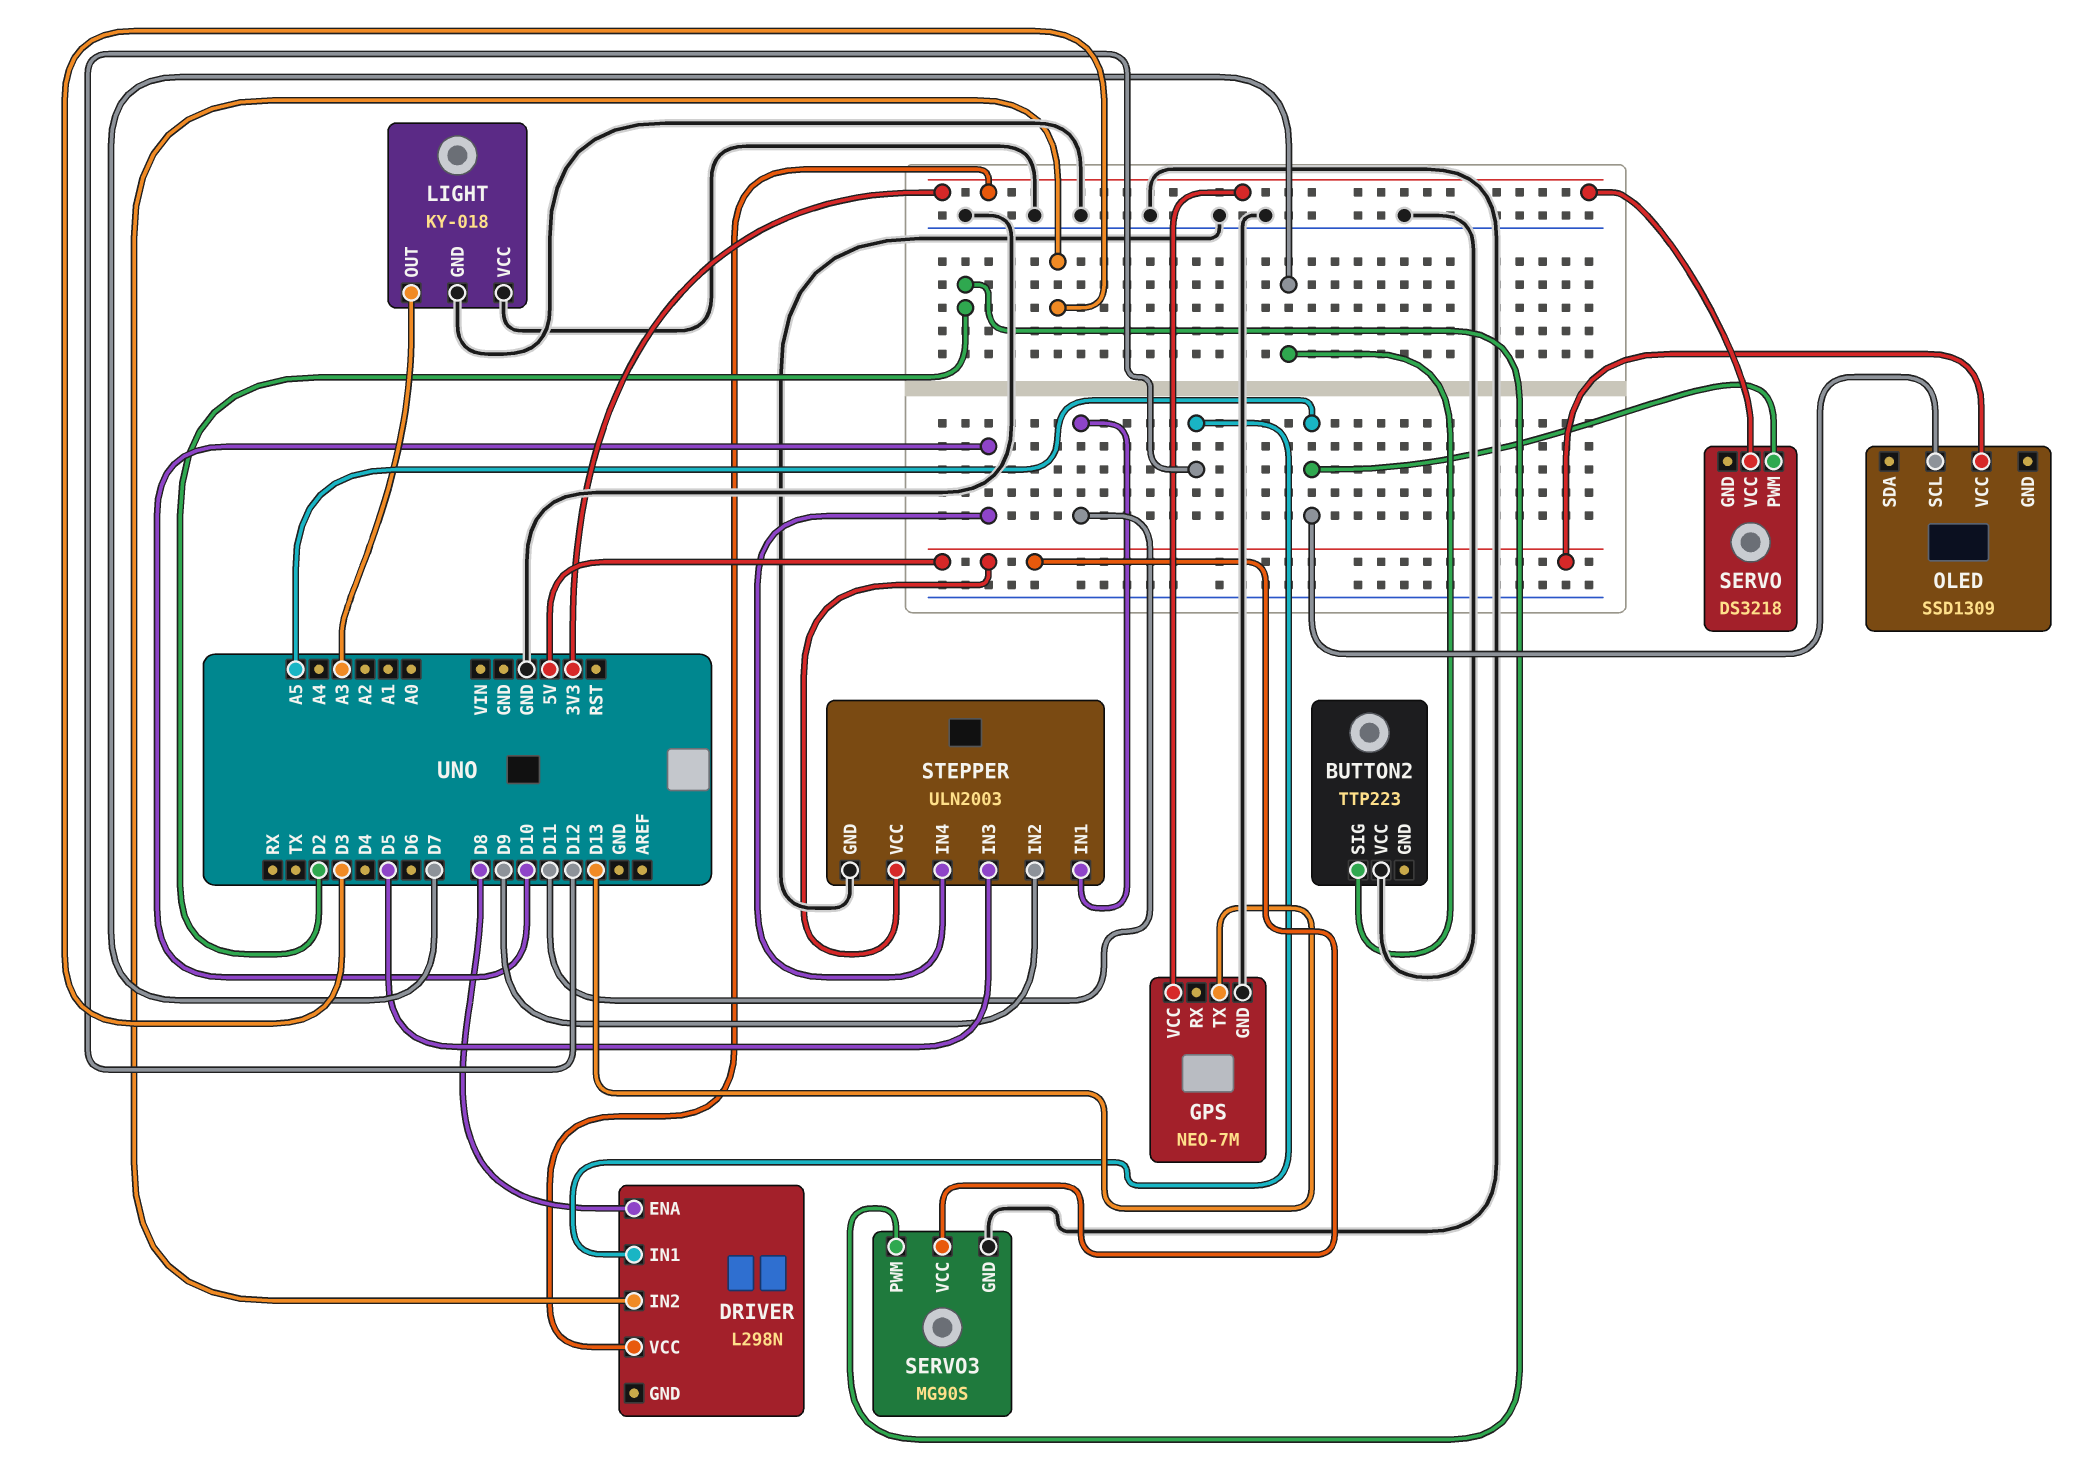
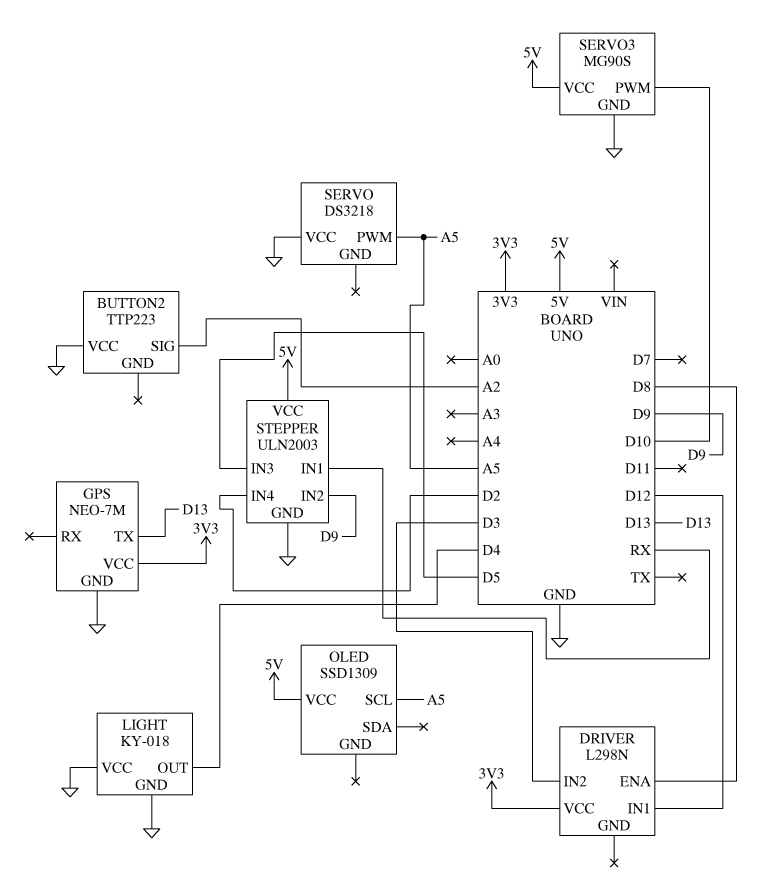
BUTTON2 pin SIG: D7 -> A2
LIGHT pin OUT: A3 -> D4
SERVO pin VCC: 3V3 -> GND
SERVO3 pin PWM: D2 -> D10
STEPPER pin IN1: D11 -> RX
STEPPER pin IN4: D10 -> D2

